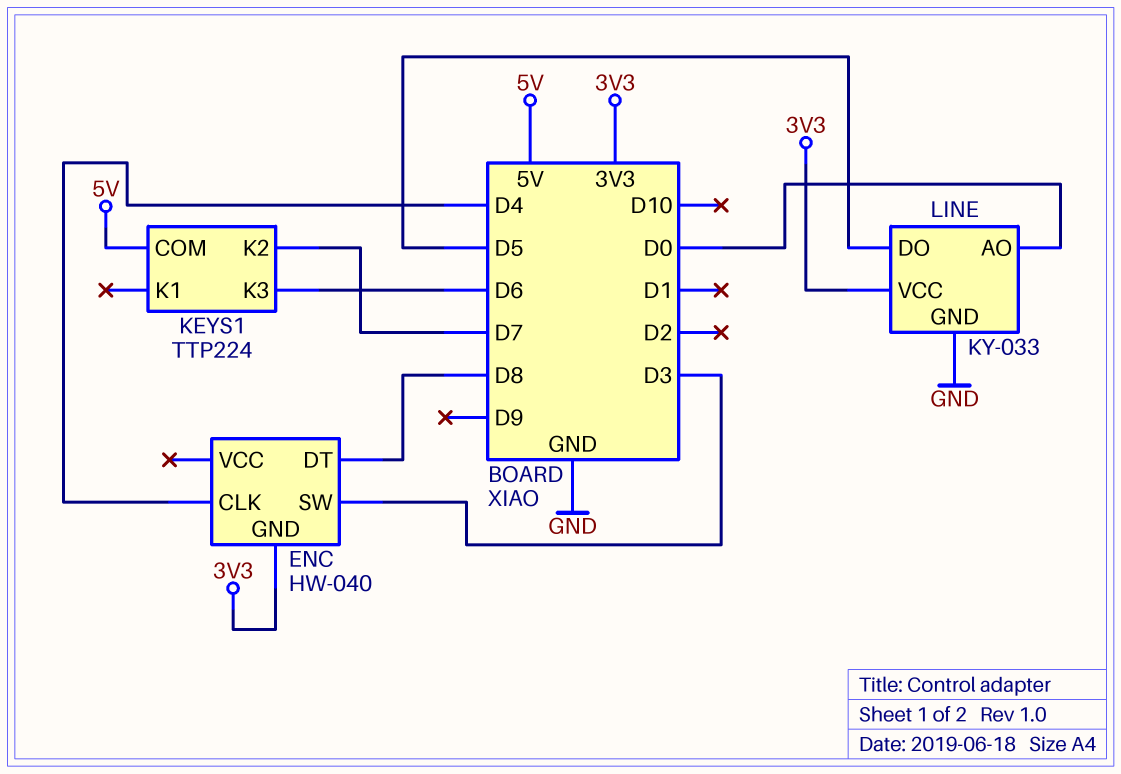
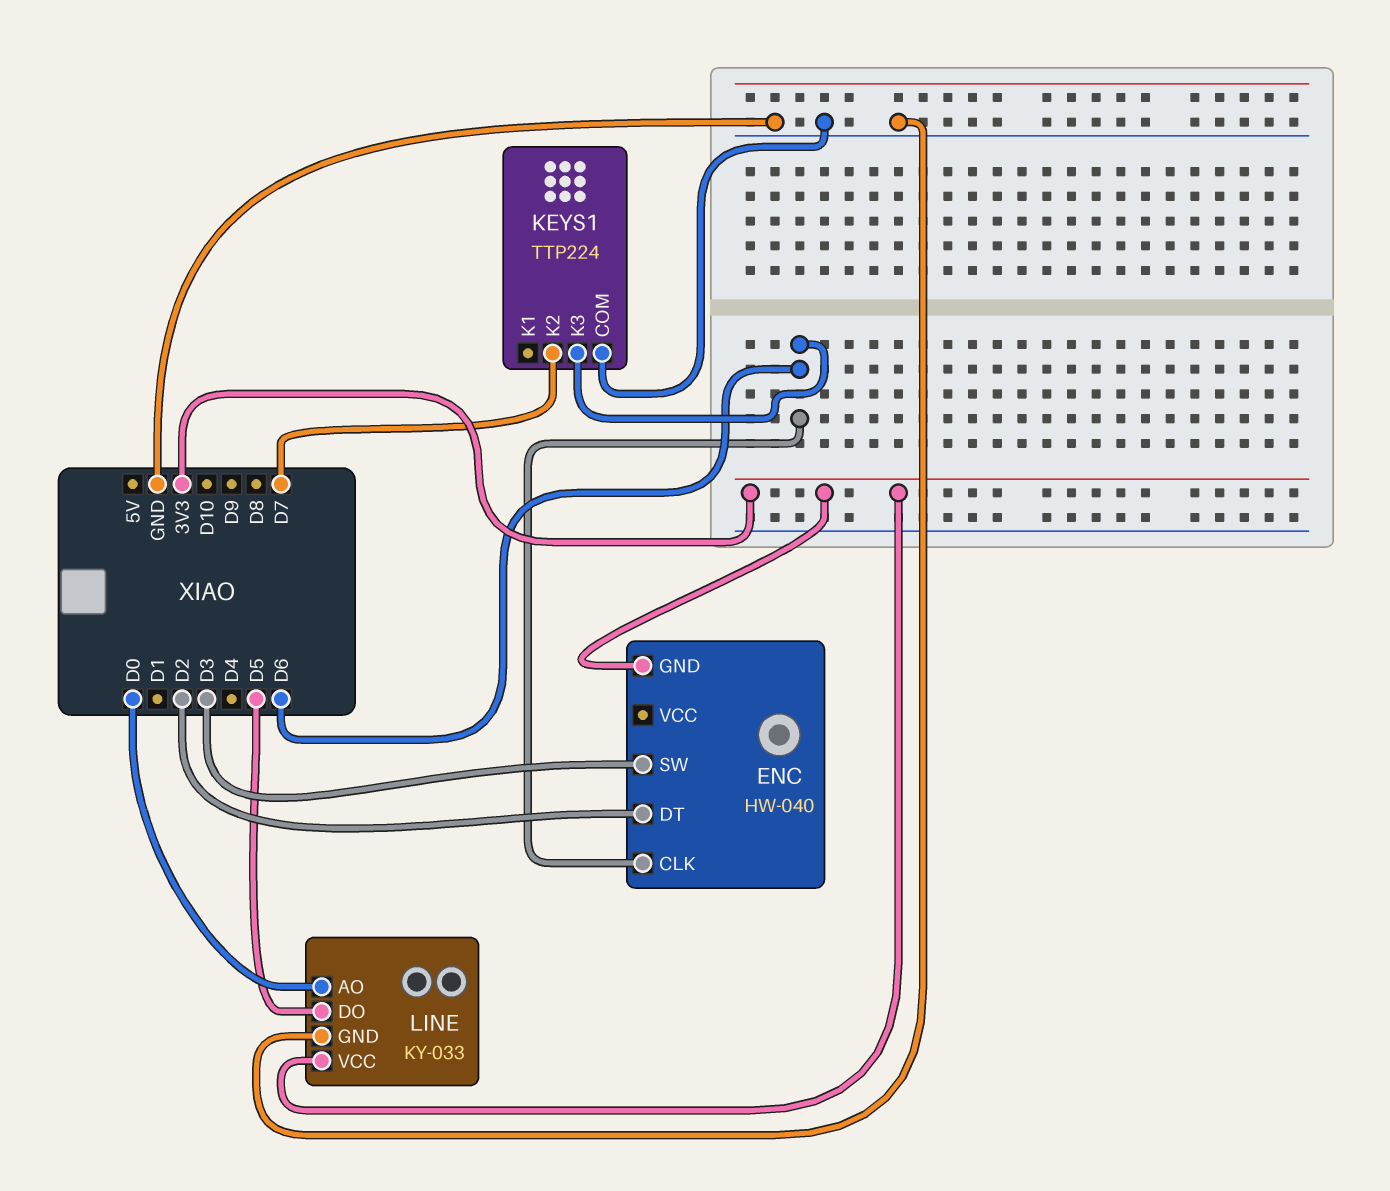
ENC pin CLK: D4 -> D6
ENC pin DT: D8 -> D2
KEYS1 pin COM: 5V -> GND

